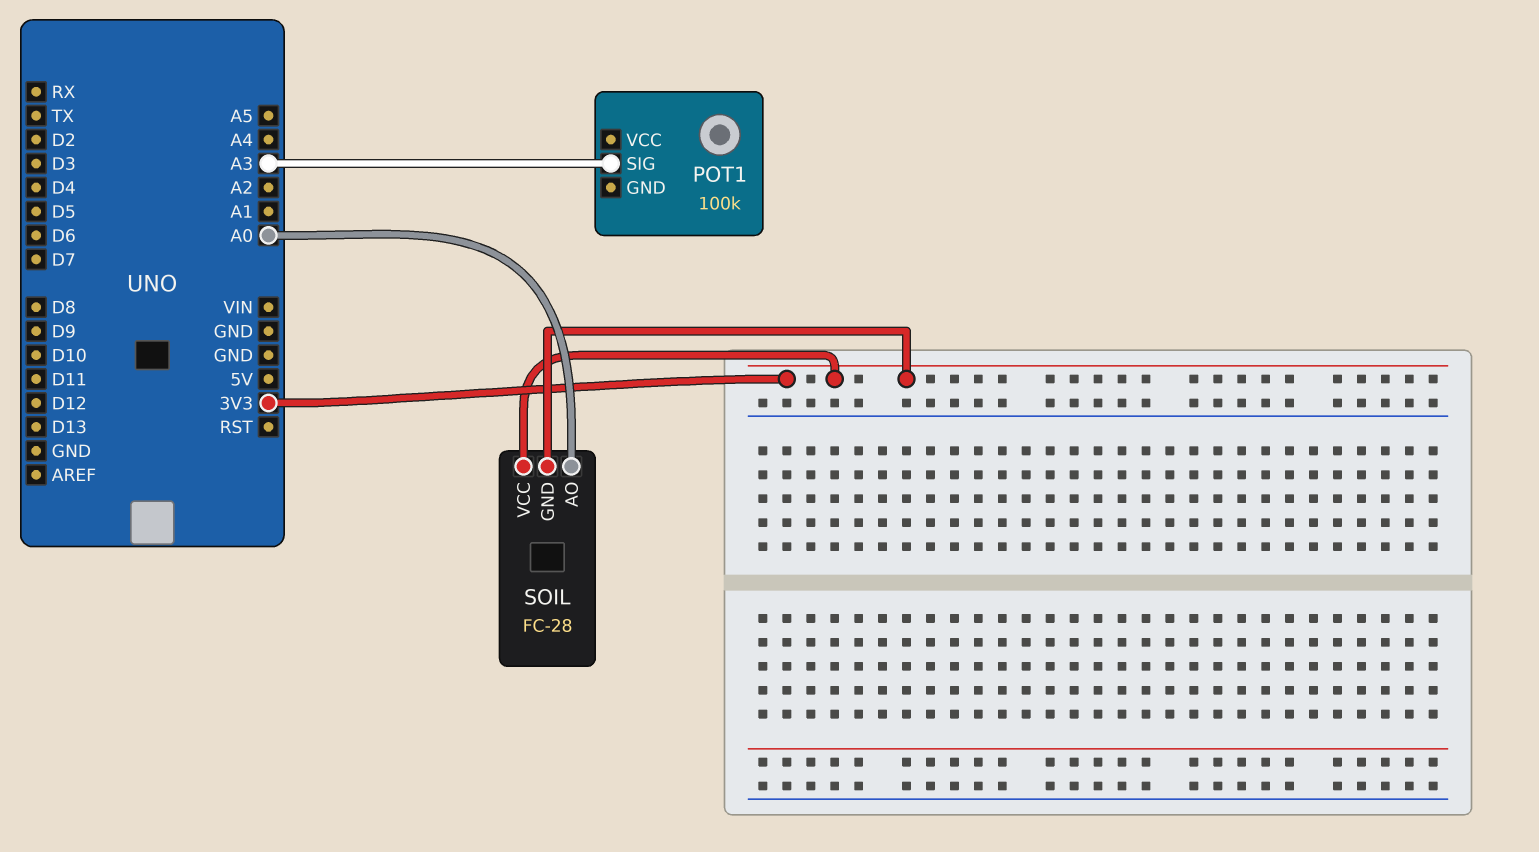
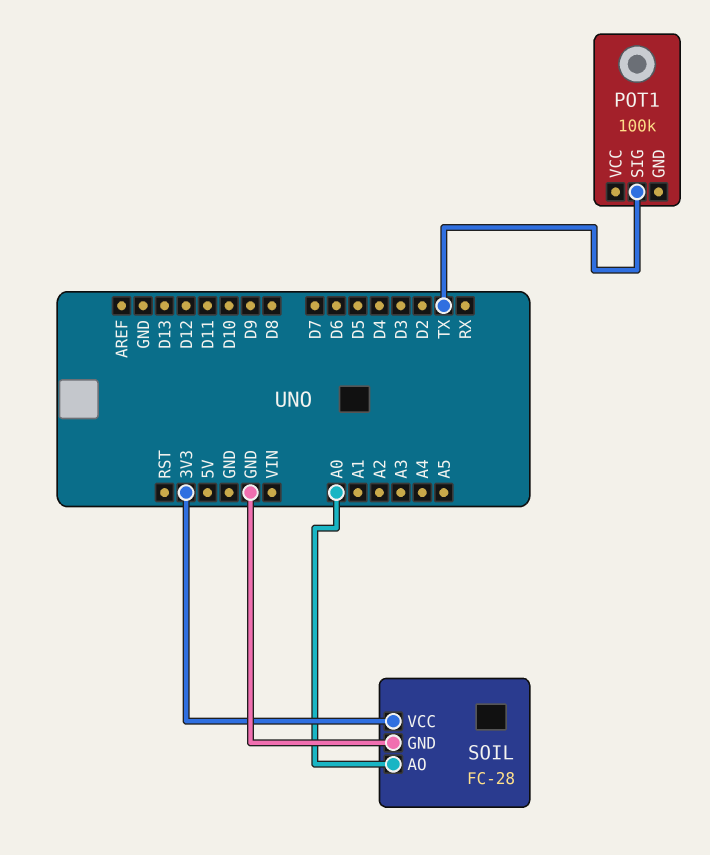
POT1 pin SIG: A3 -> TX
SOIL pin GND: 3V3 -> GND

